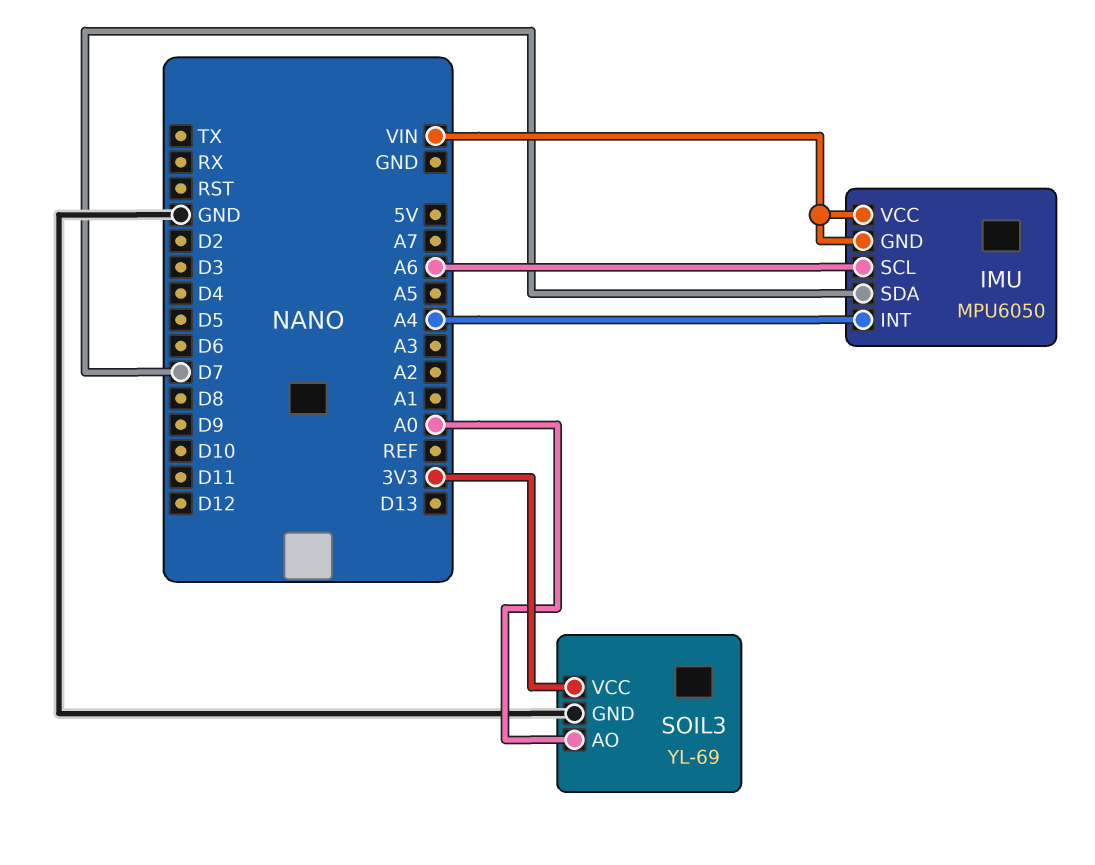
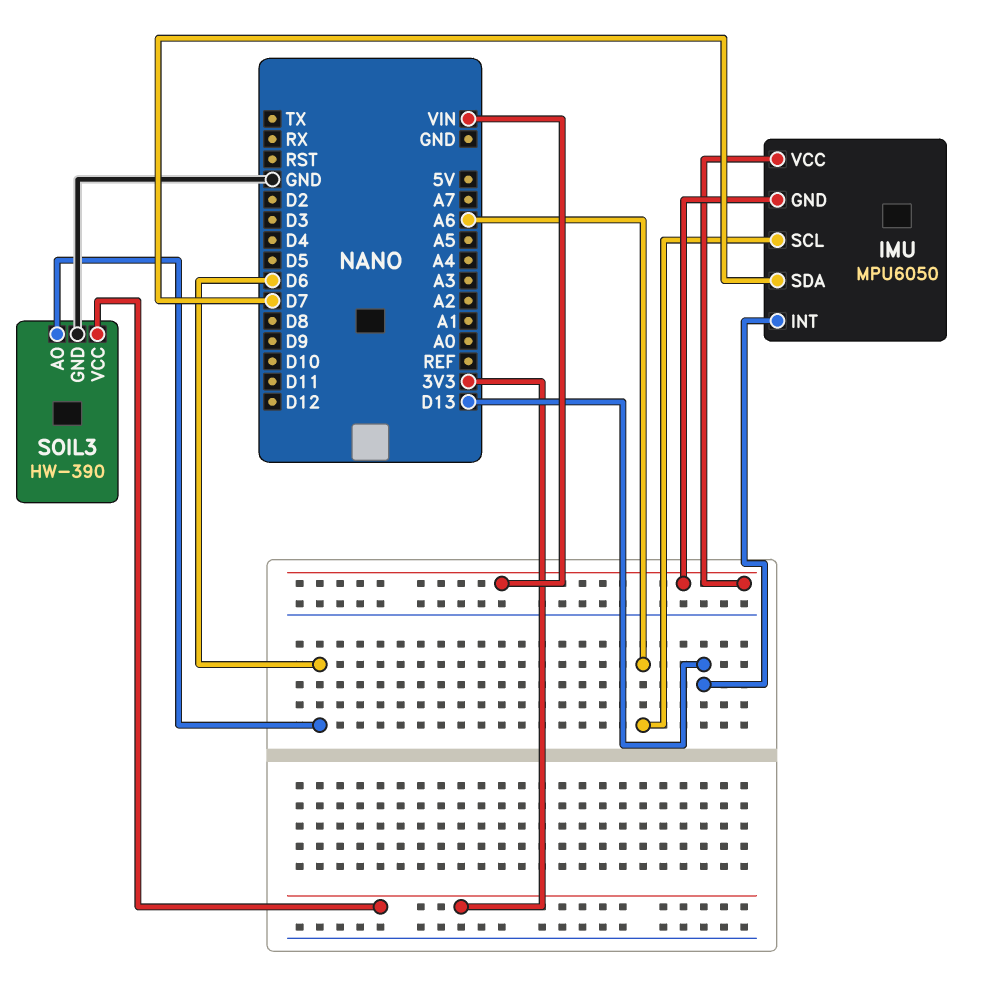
IMU pin INT: A4 -> D13
SOIL3: YL-69 -> HW-390
SOIL3 pin AO: A0 -> D6

